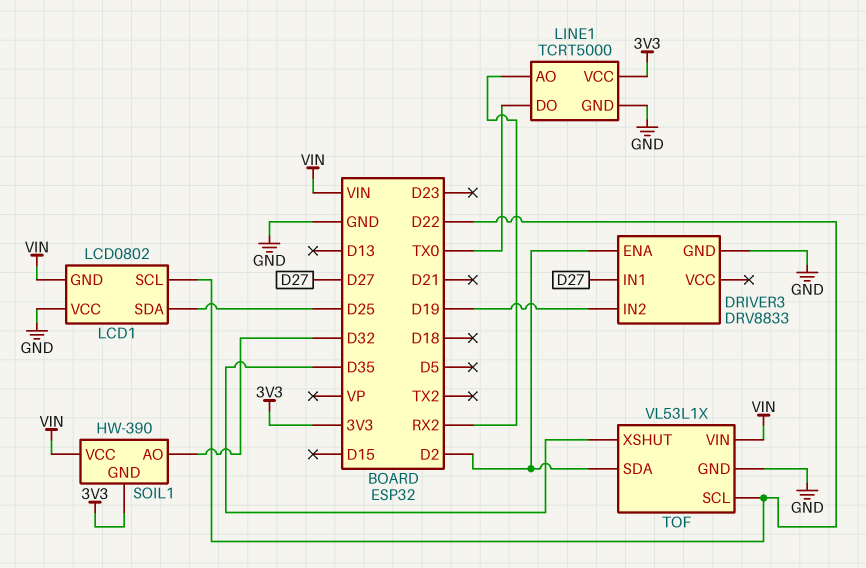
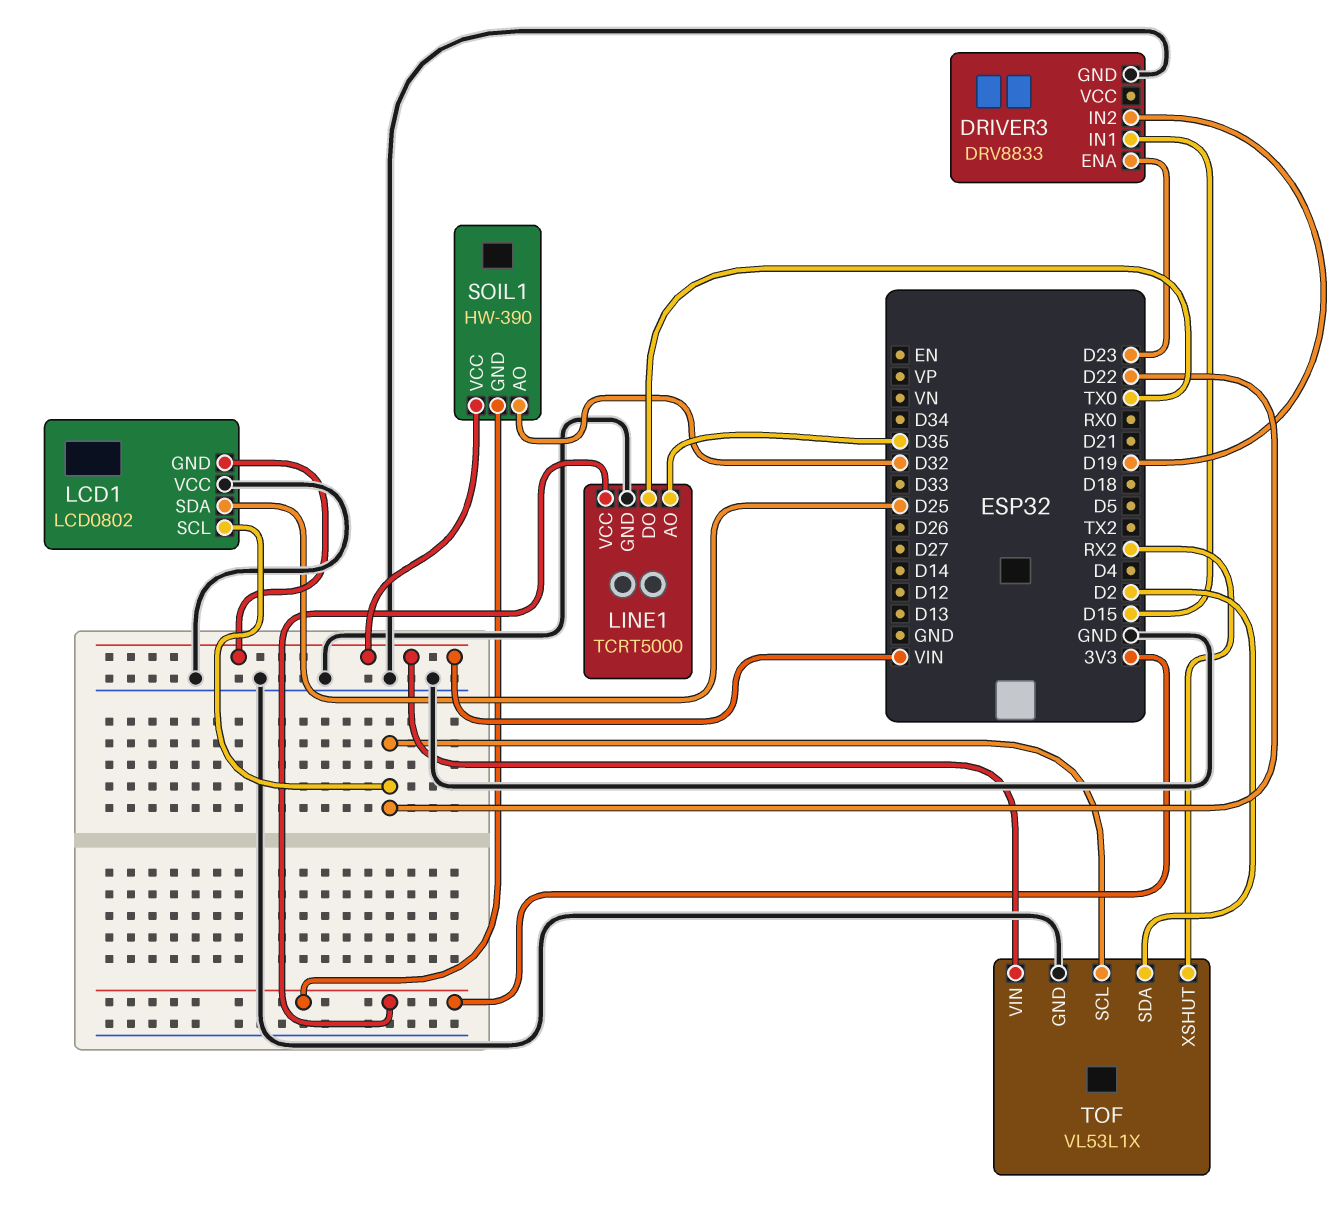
DRIVER3 pin ENA: D2 -> D23
DRIVER3 pin IN1: D27 -> D15
LINE1 pin AO: RX2 -> D35
TOF pin XSHUT: D35 -> RX2

